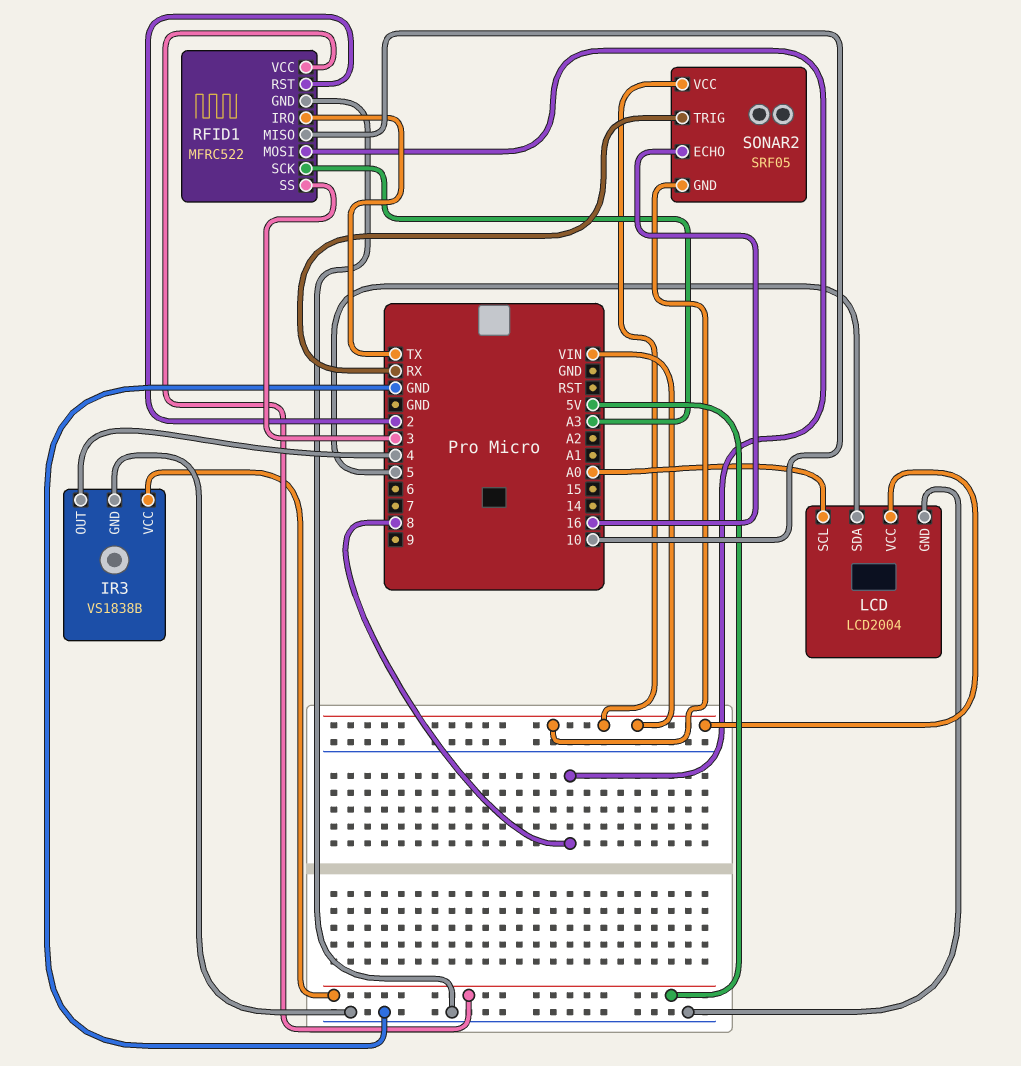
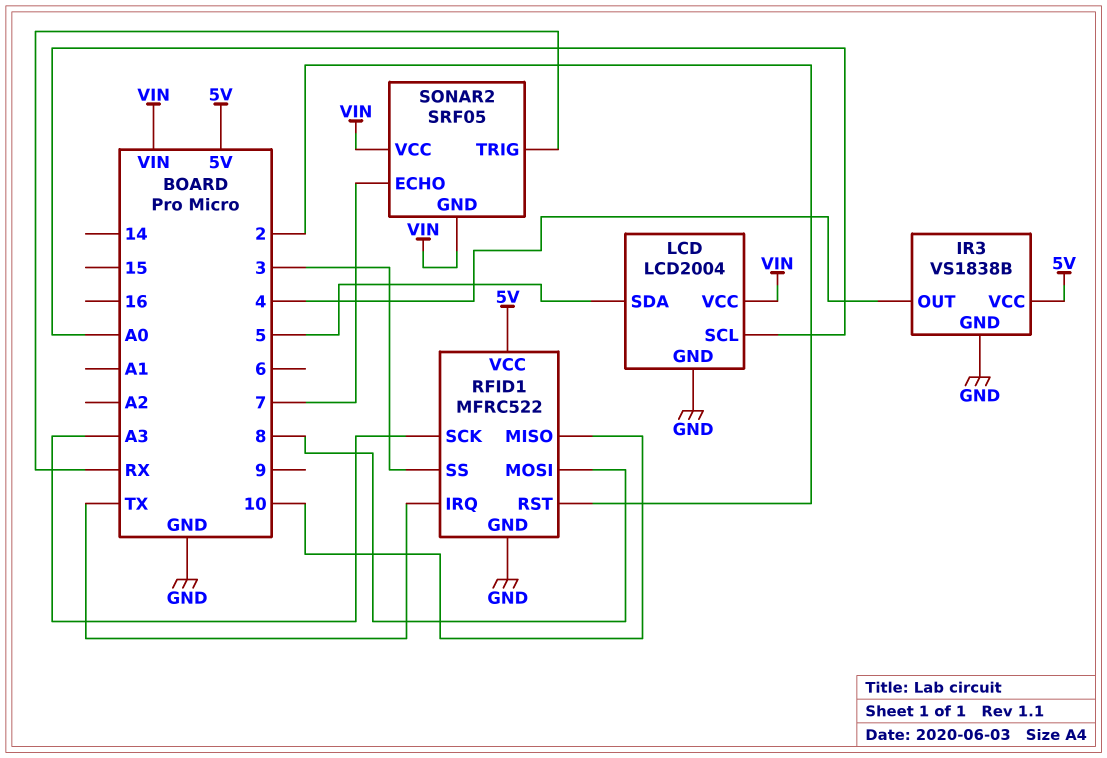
SONAR2 pin ECHO: 16 -> 7

